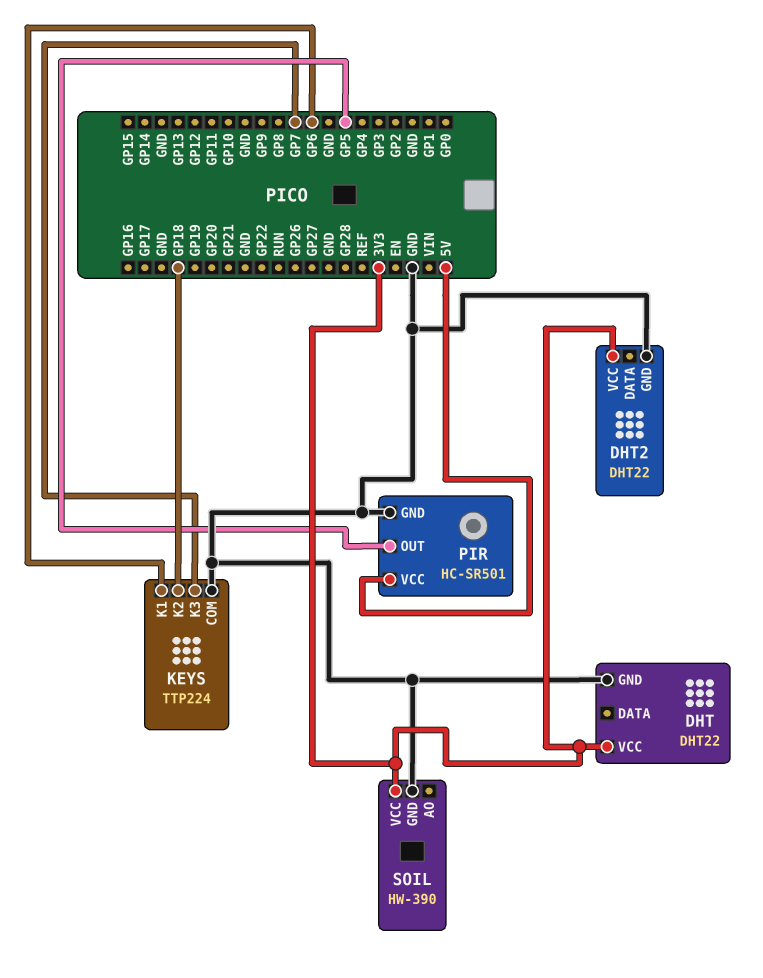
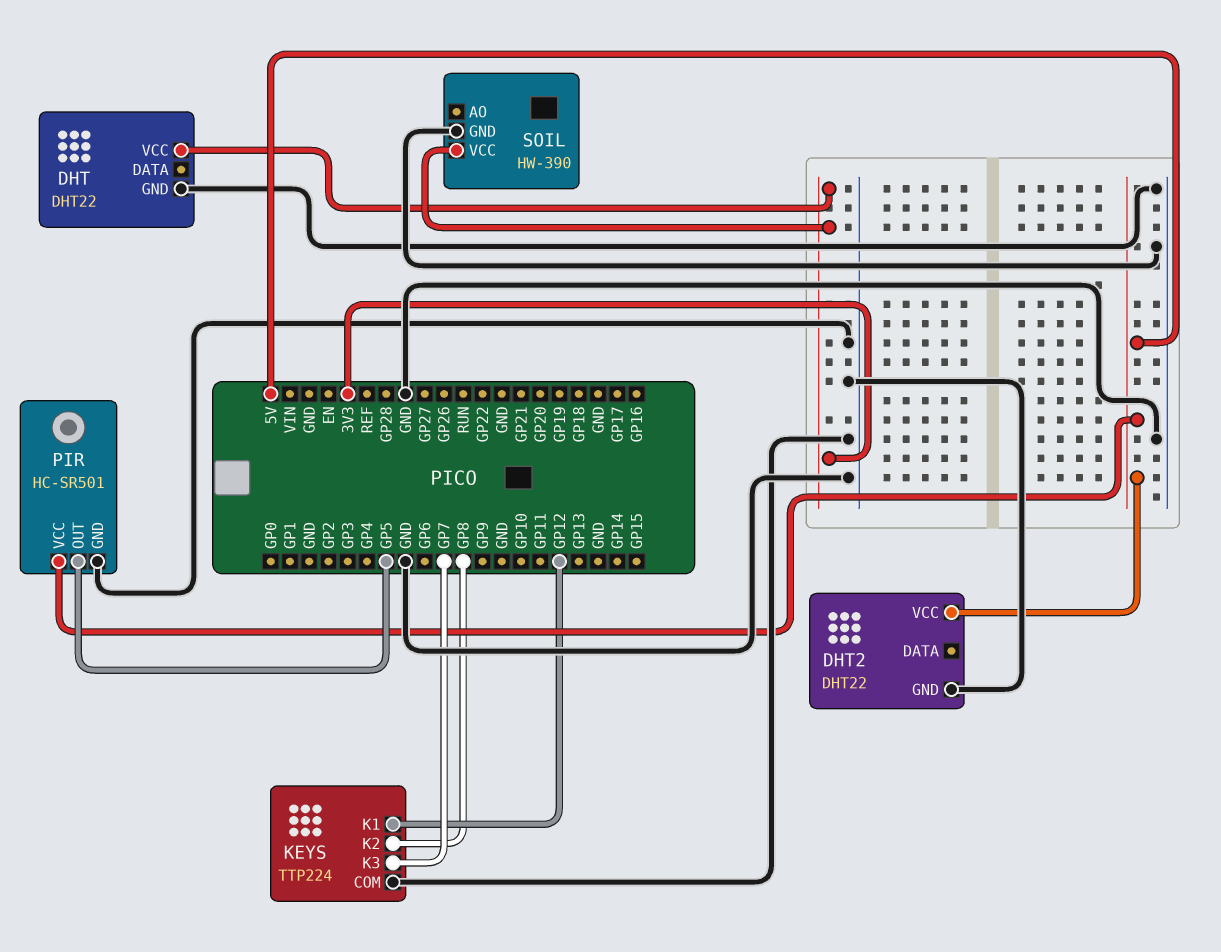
DHT2 pin VCC: 3V3 -> 5V
KEYS pin K1: GP6 -> GP12
KEYS pin K2: GP18 -> GP8

